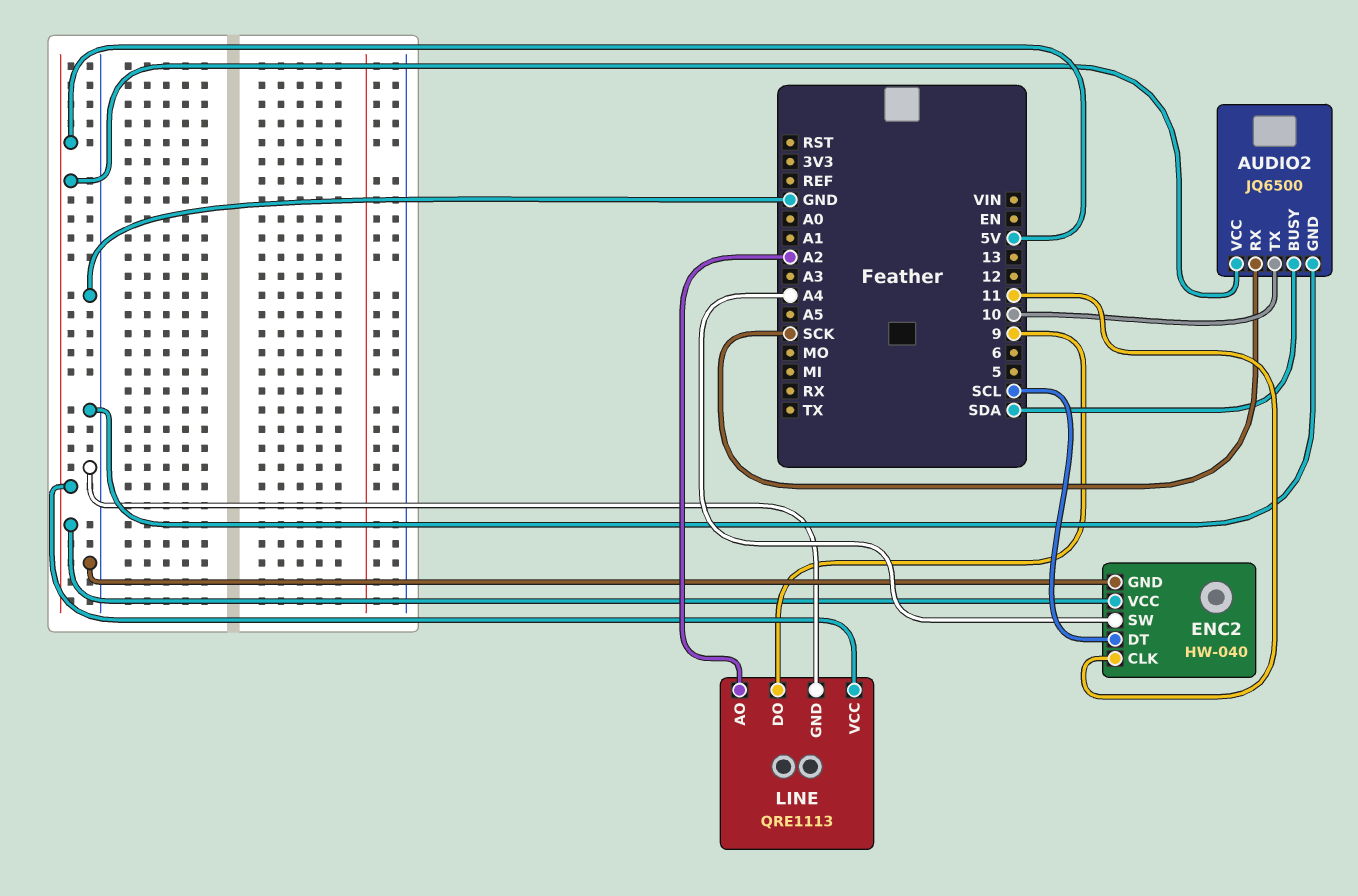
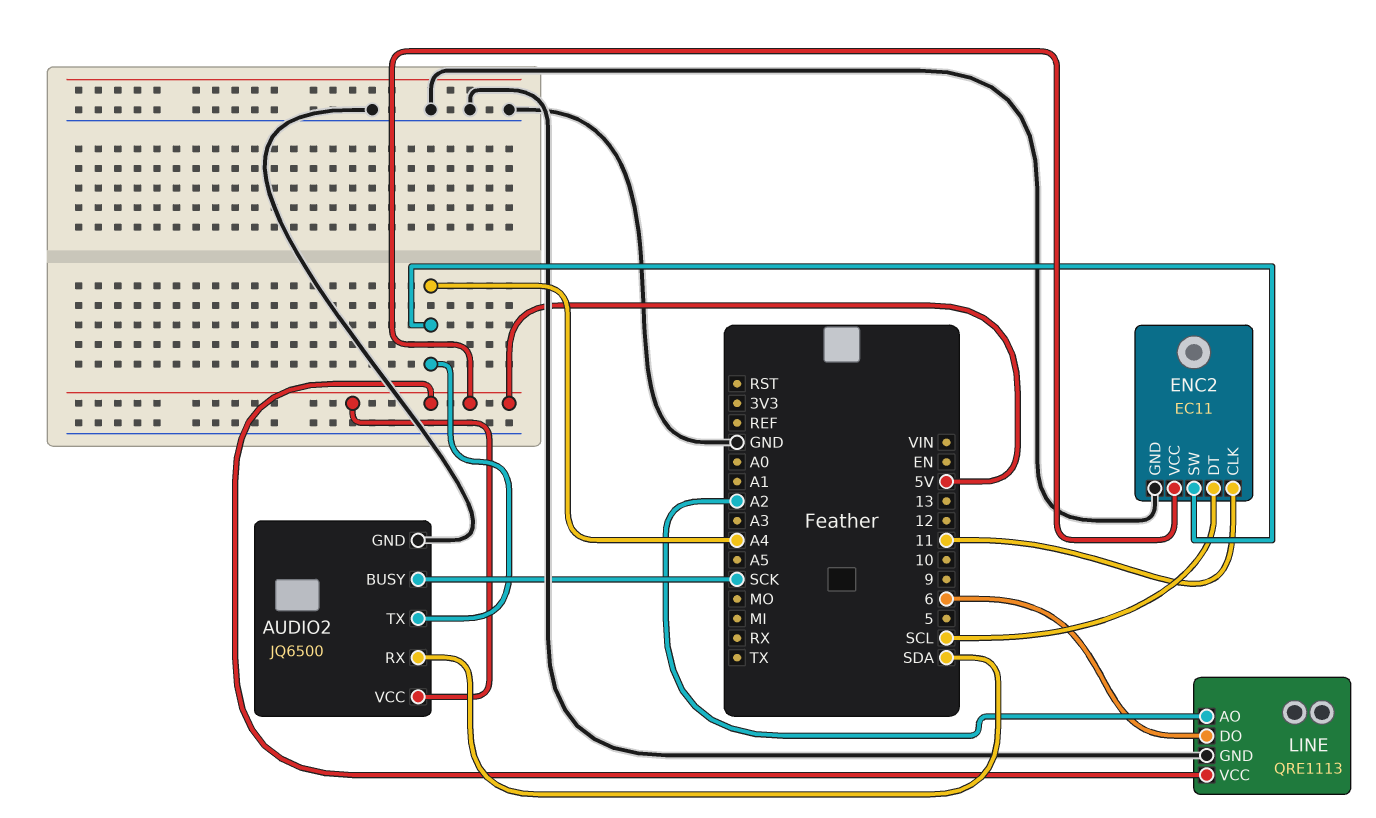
AUDIO2 pin BUSY: SDA -> SCK
AUDIO2 pin RX: SCK -> SDA
AUDIO2 pin TX: 10 -> A4
ENC2: HW-040 -> EC11
LINE pin DO: 9 -> 6

